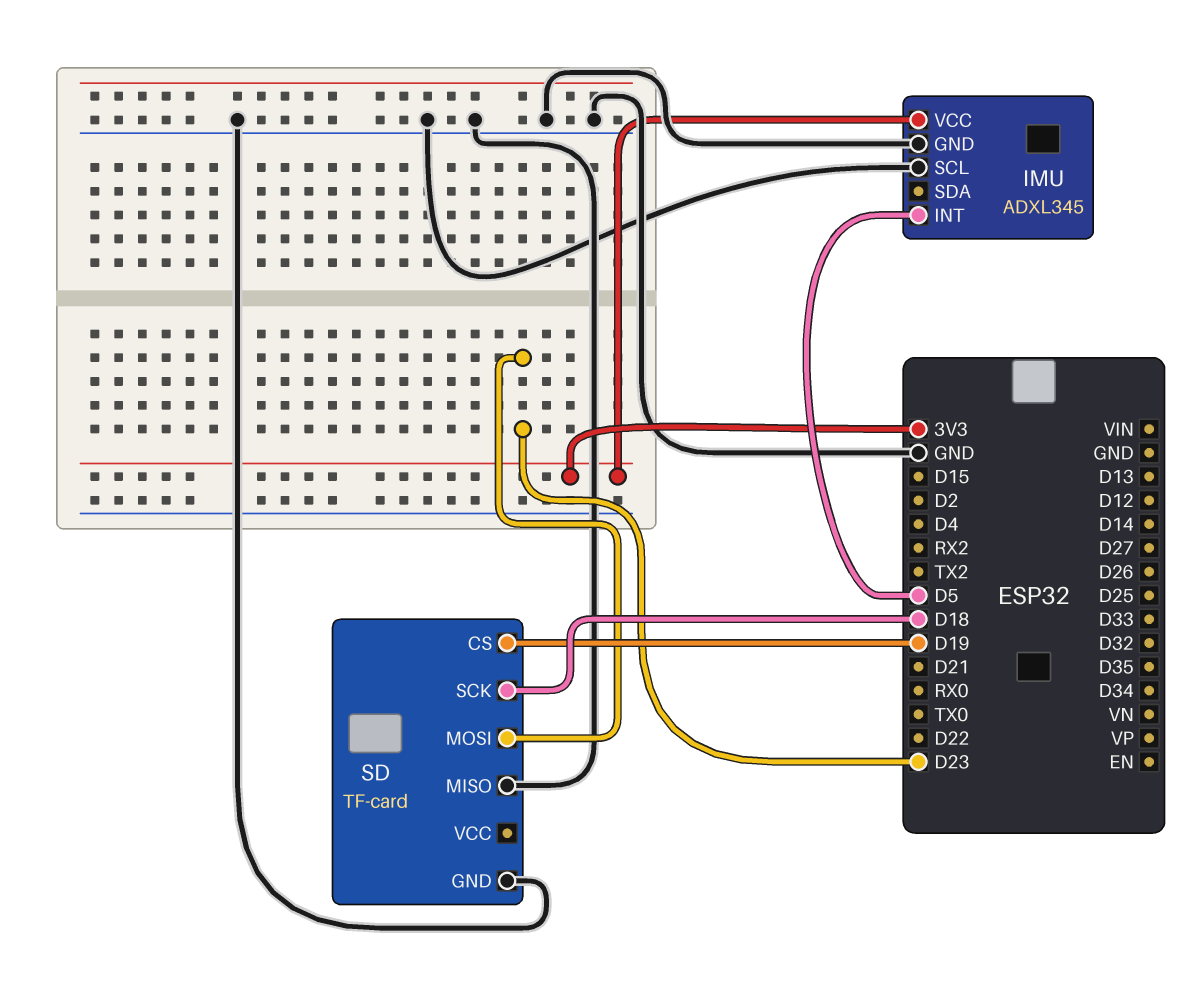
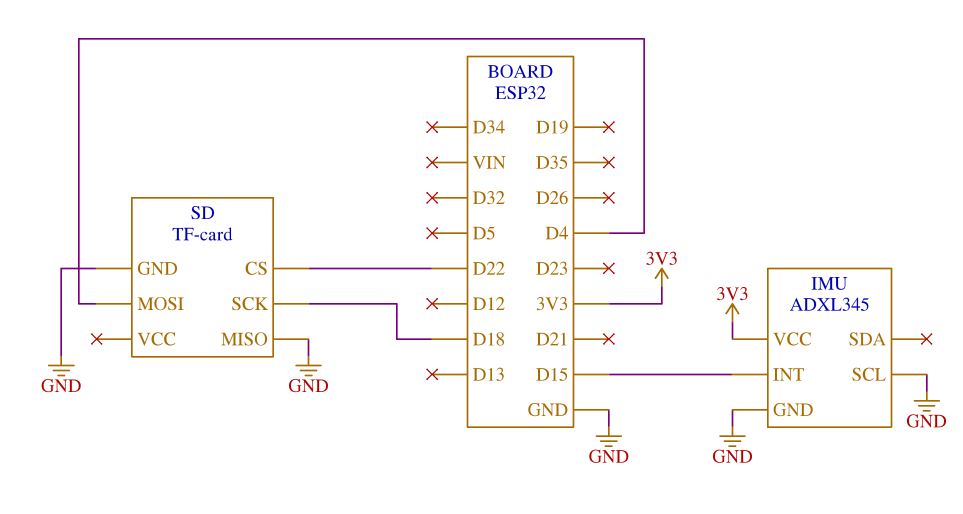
IMU pin INT: D5 -> D15
SD pin CS: D19 -> D22
SD pin MOSI: D23 -> D4

